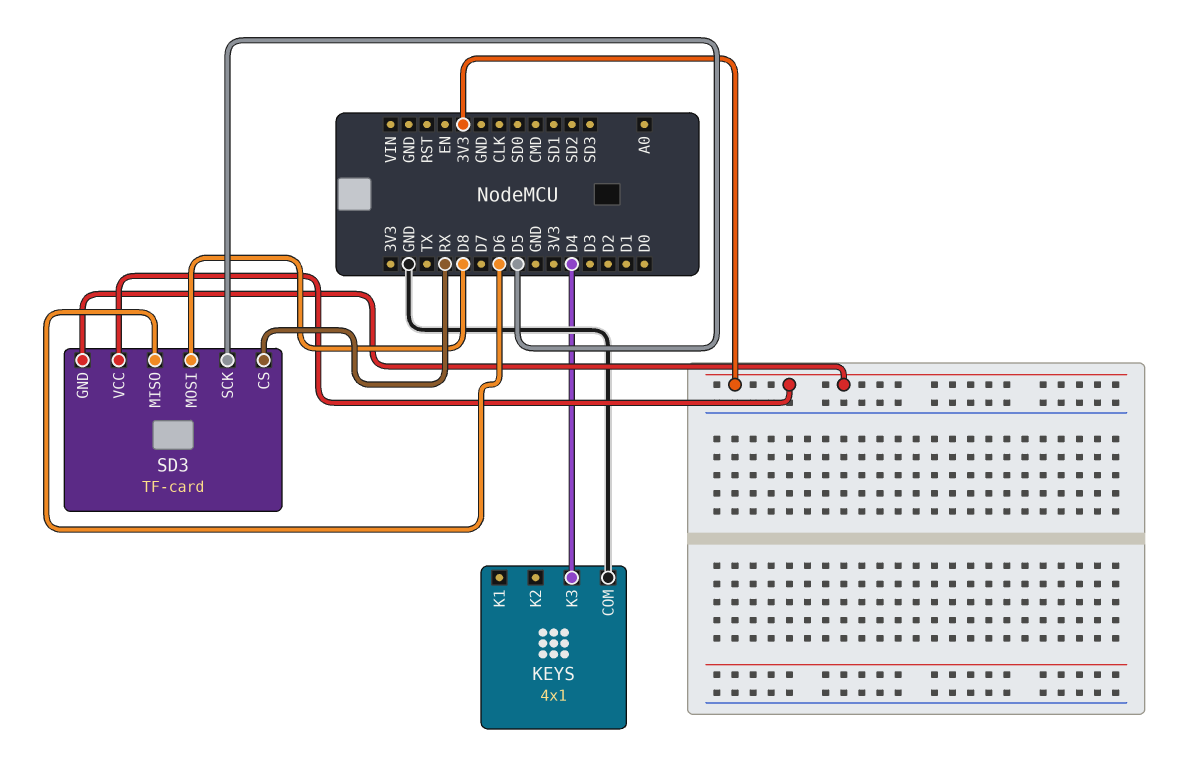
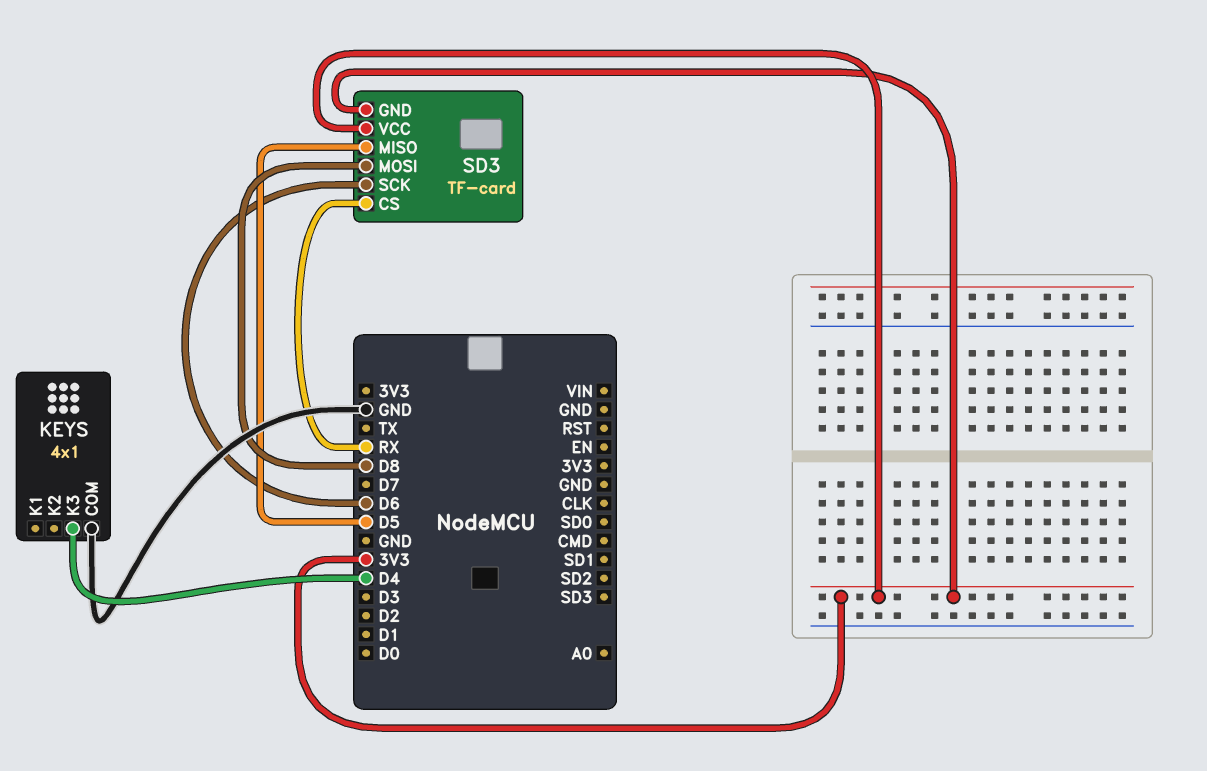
SD3 pin MISO: D6 -> D5
SD3 pin SCK: D5 -> D6

